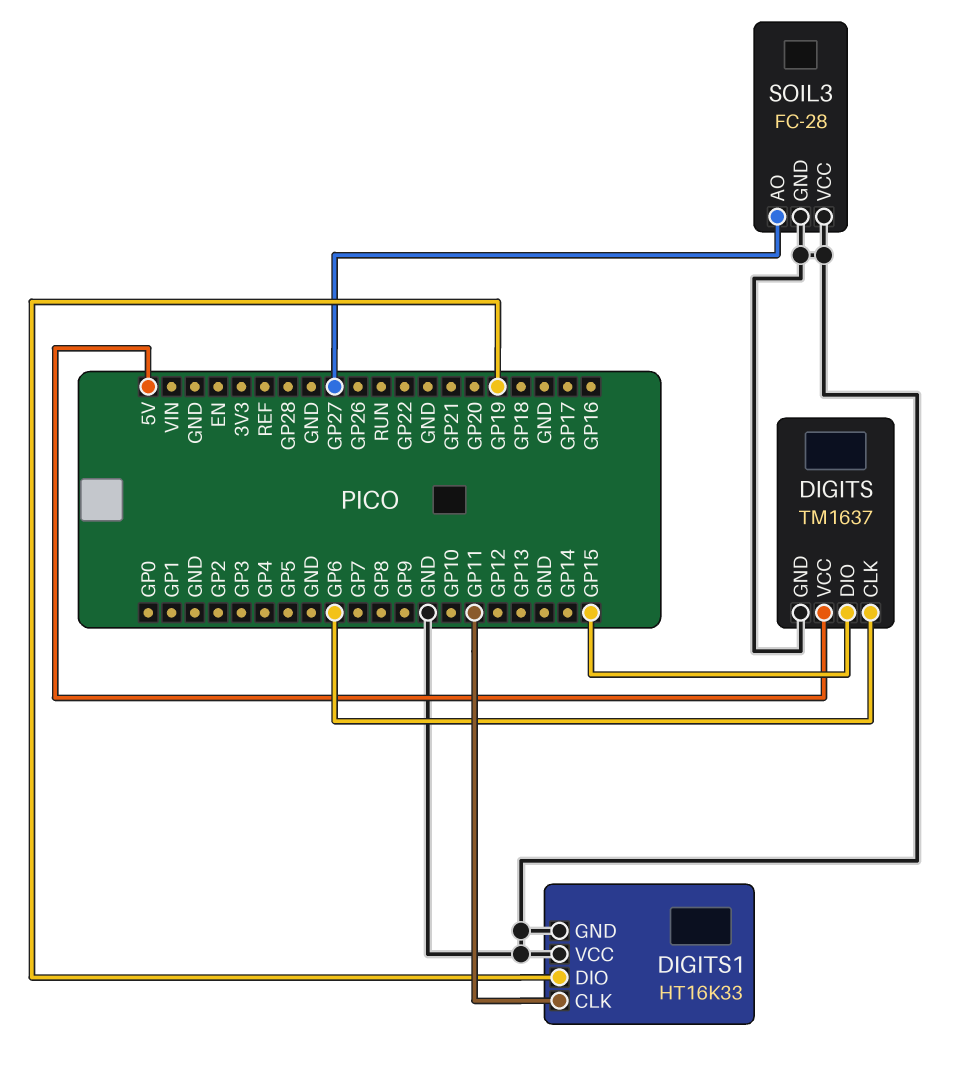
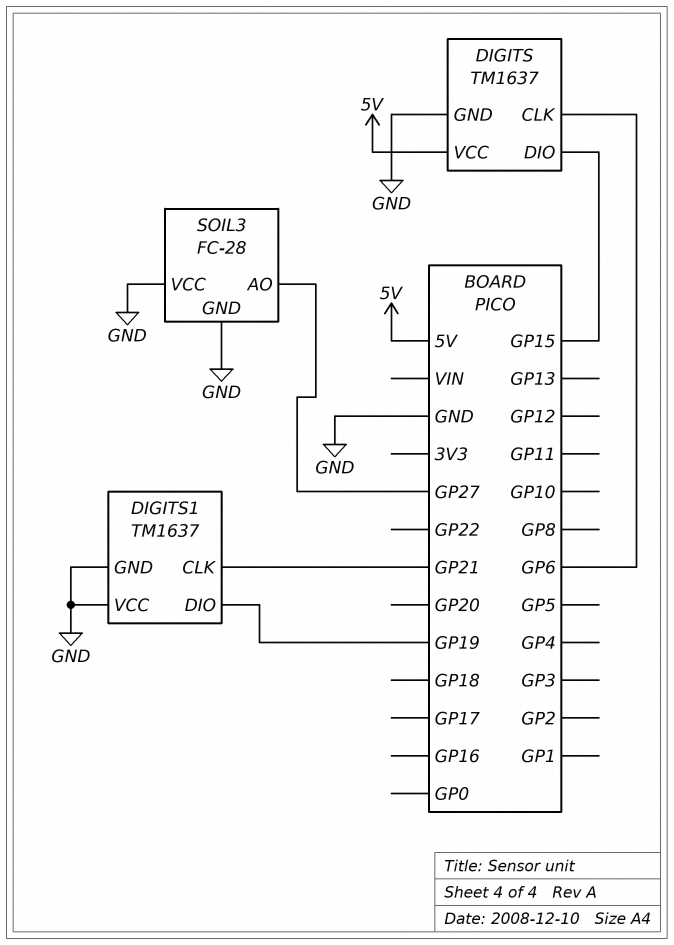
DIGITS1: HT16K33 -> TM1637
DIGITS1 pin CLK: GP11 -> GP21

